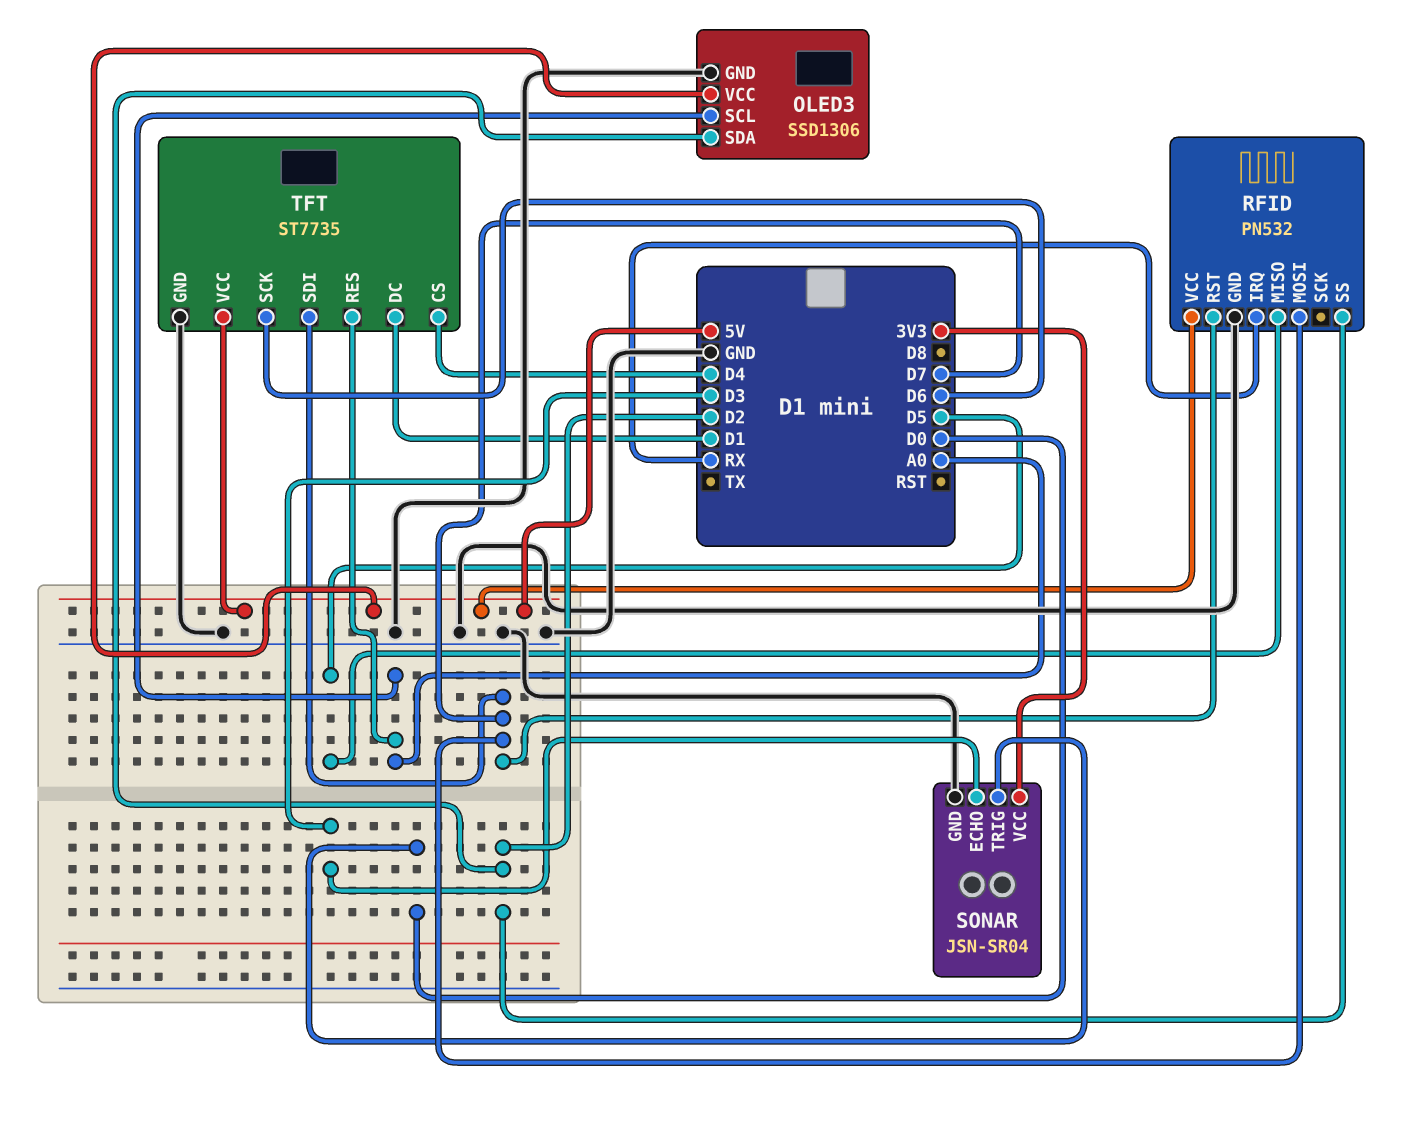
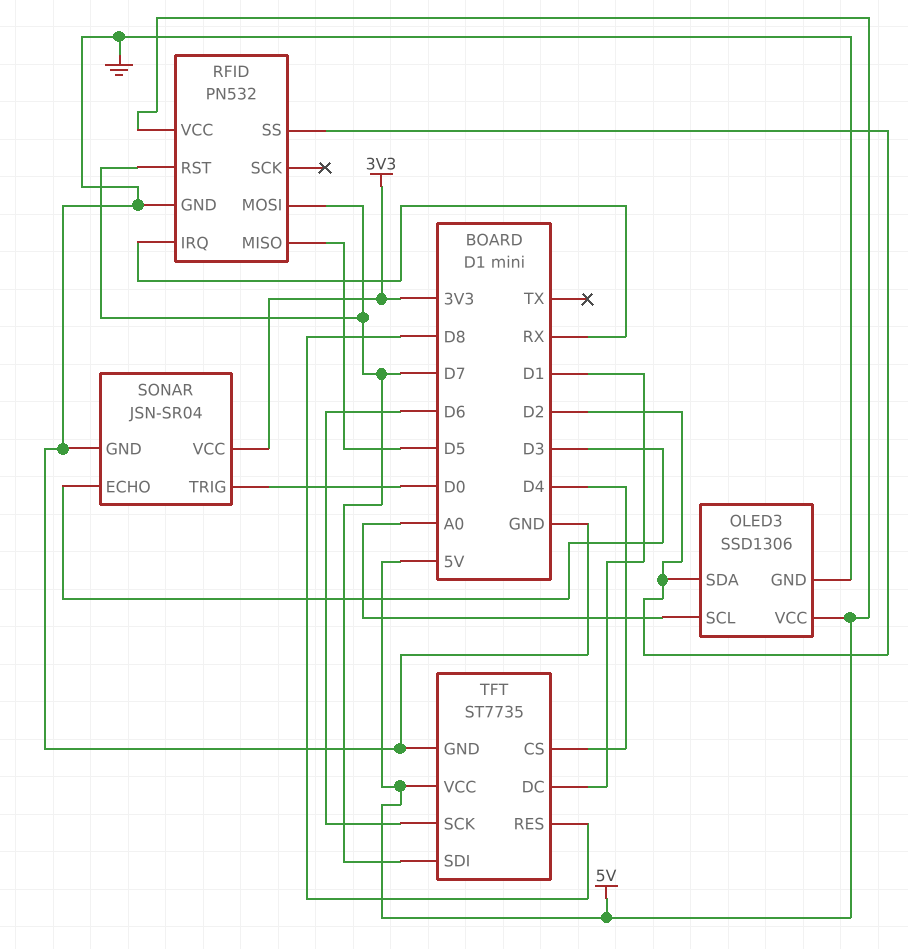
TFT pin RES: A0 -> D8

